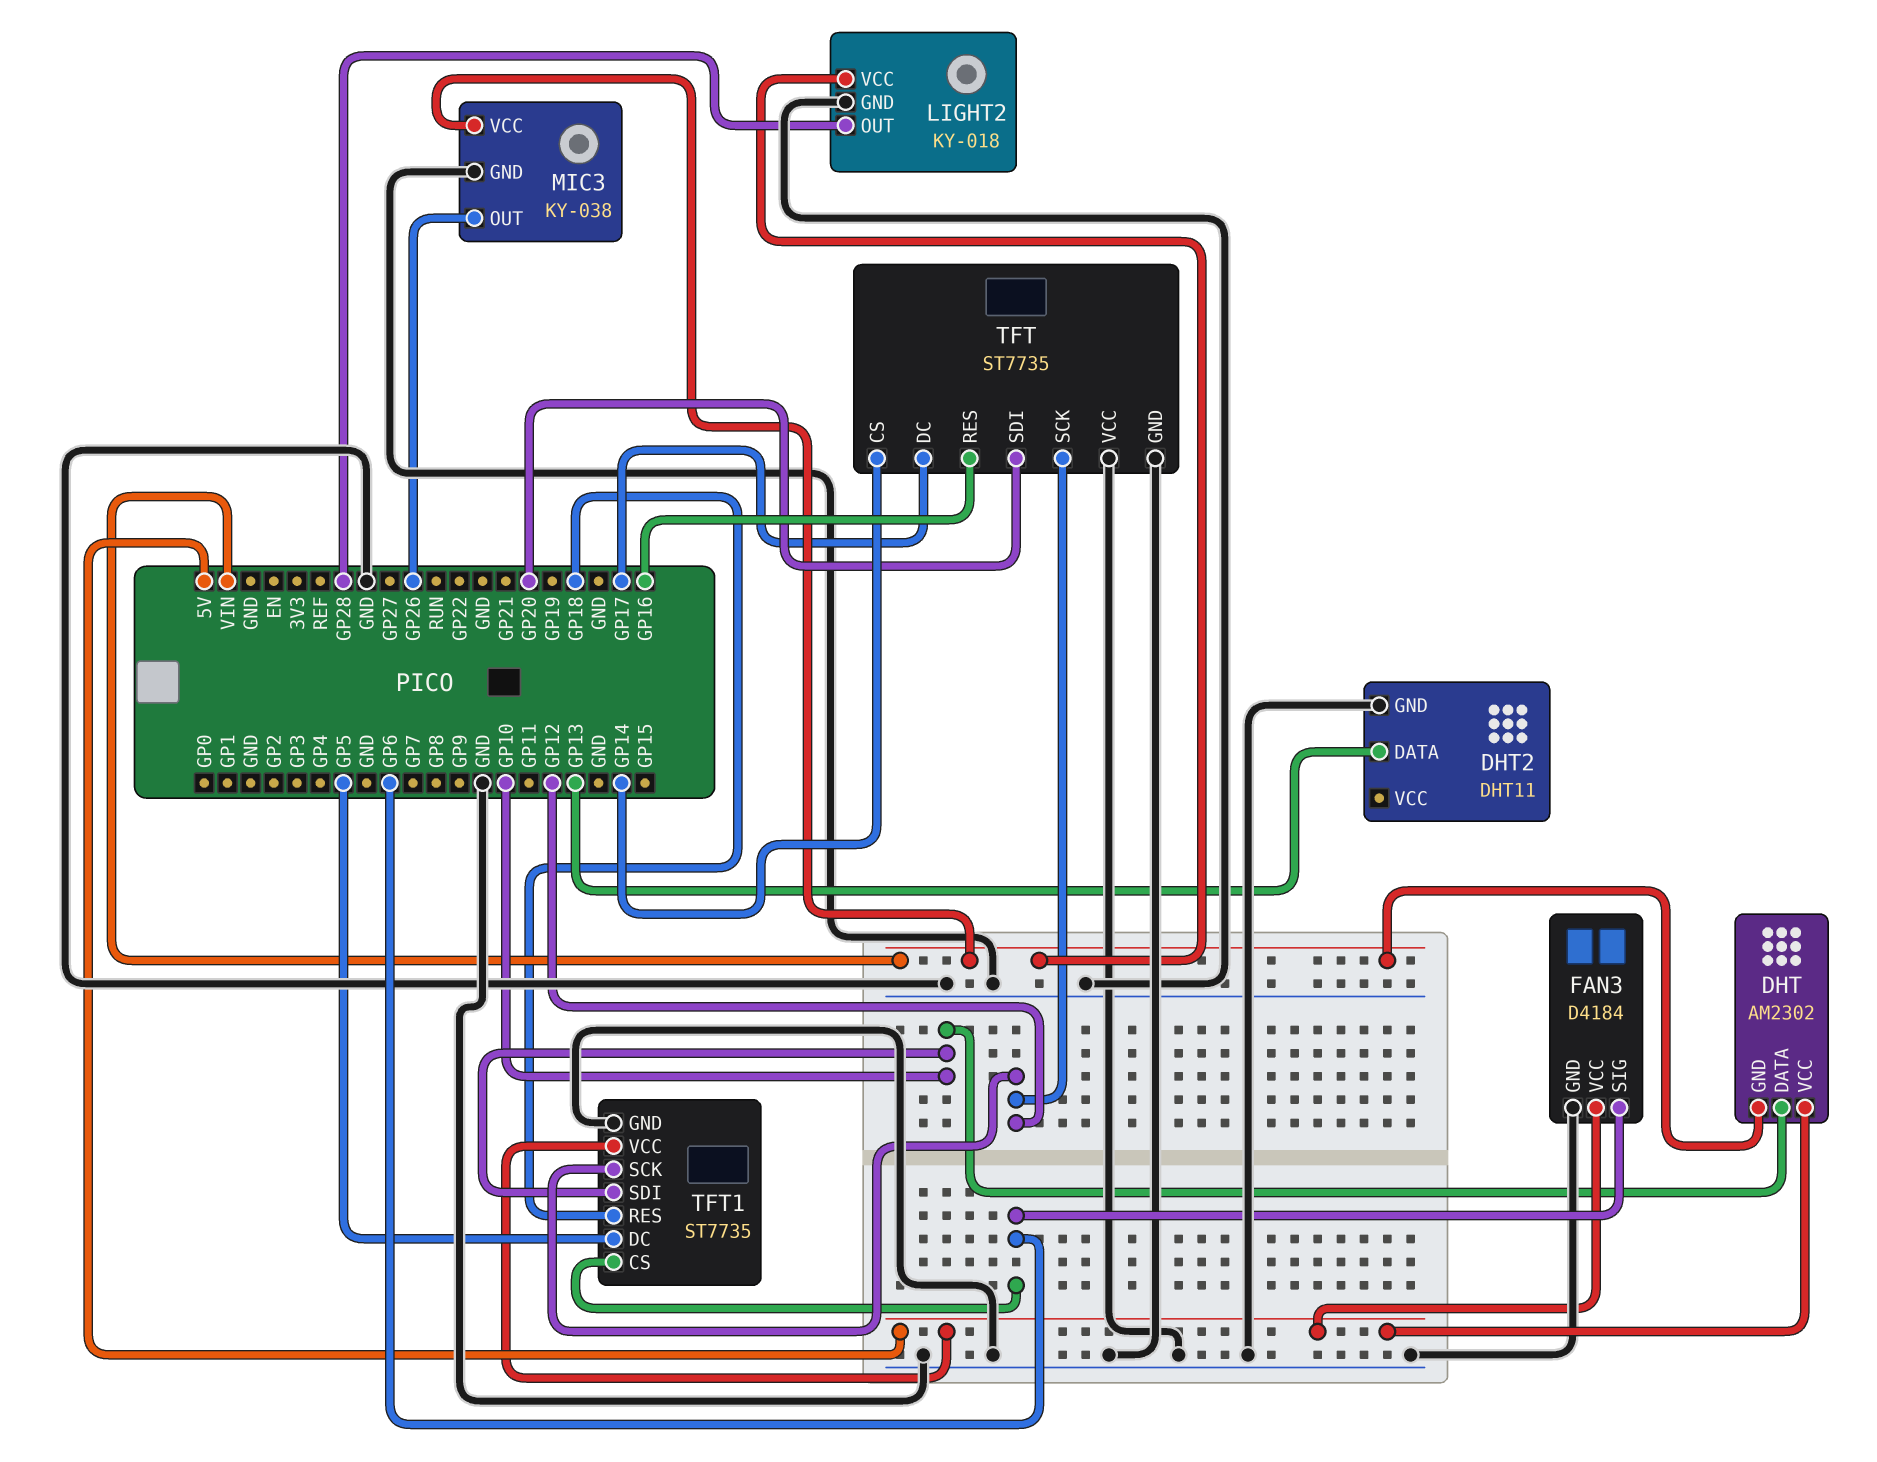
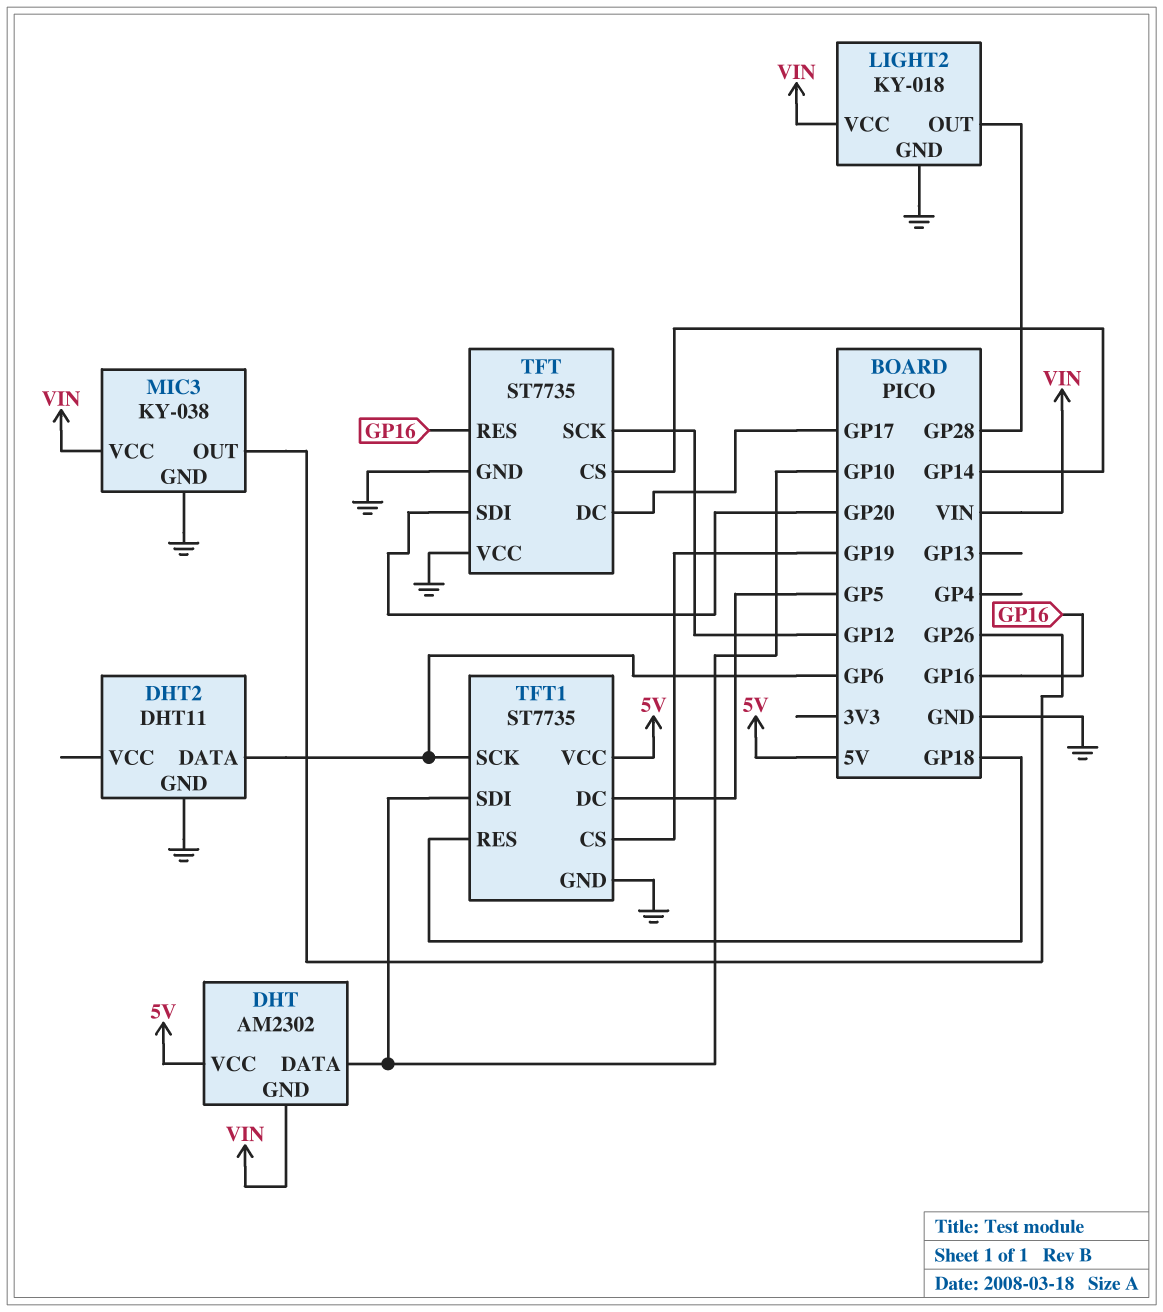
DHT2 pin DATA: GP13 -> GP6
FAN3: D4184 -> none
FAN3 pin GND: GND -> none
FAN3 pin SIG: GP6 -> none
FAN3 pin VCC: 5V -> none
TFT1 pin CS: GP6 -> GP19
TFT1 pin SCK: GP12 -> GP6

